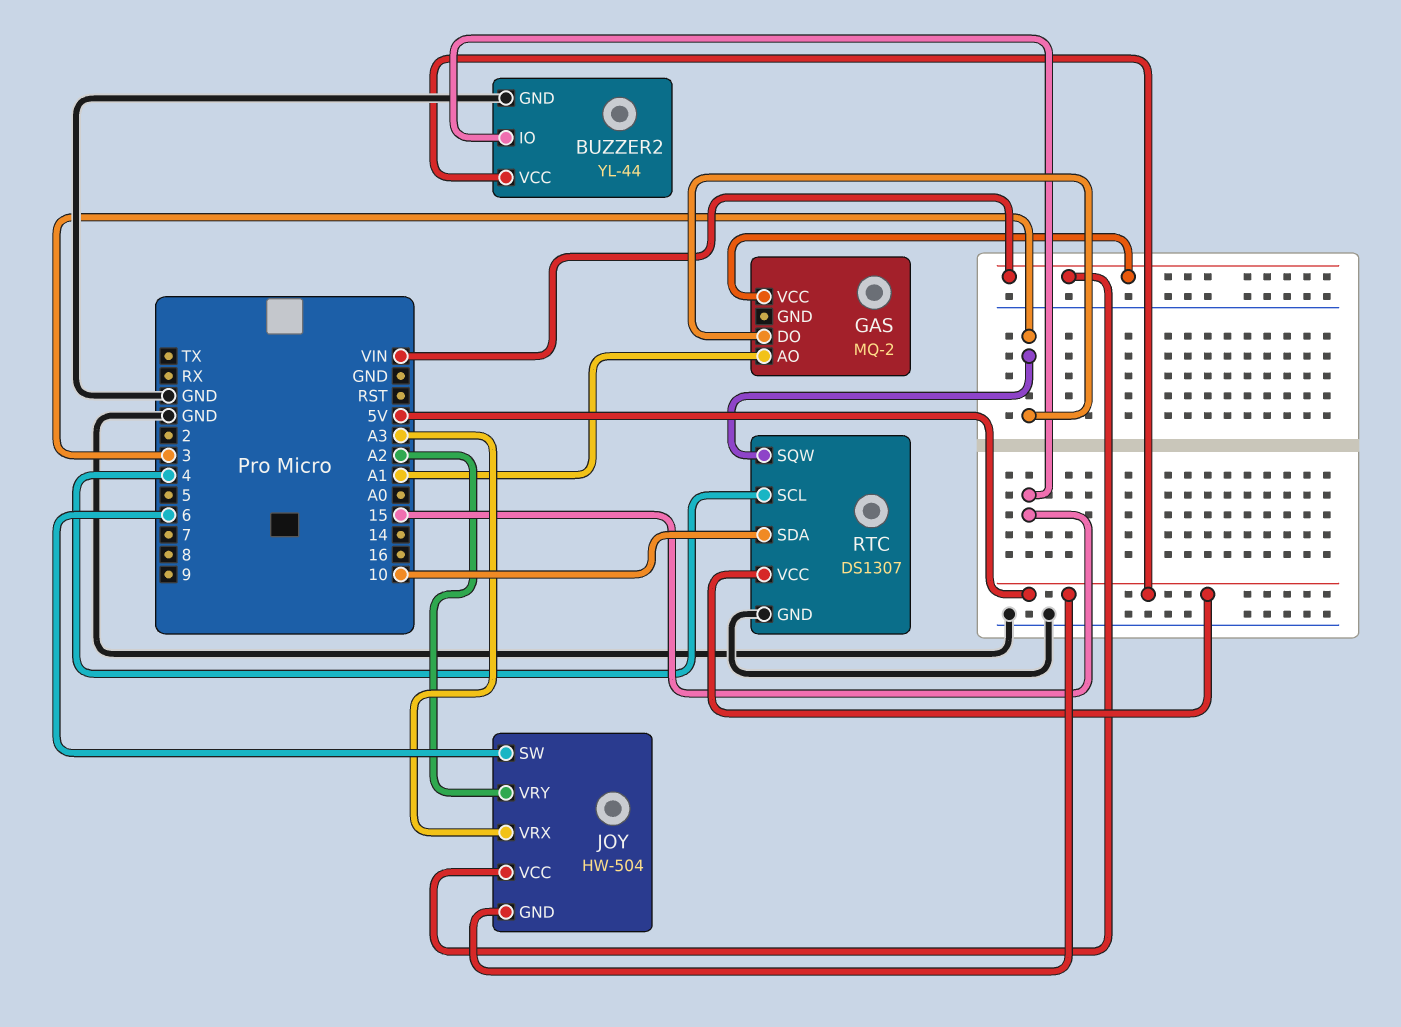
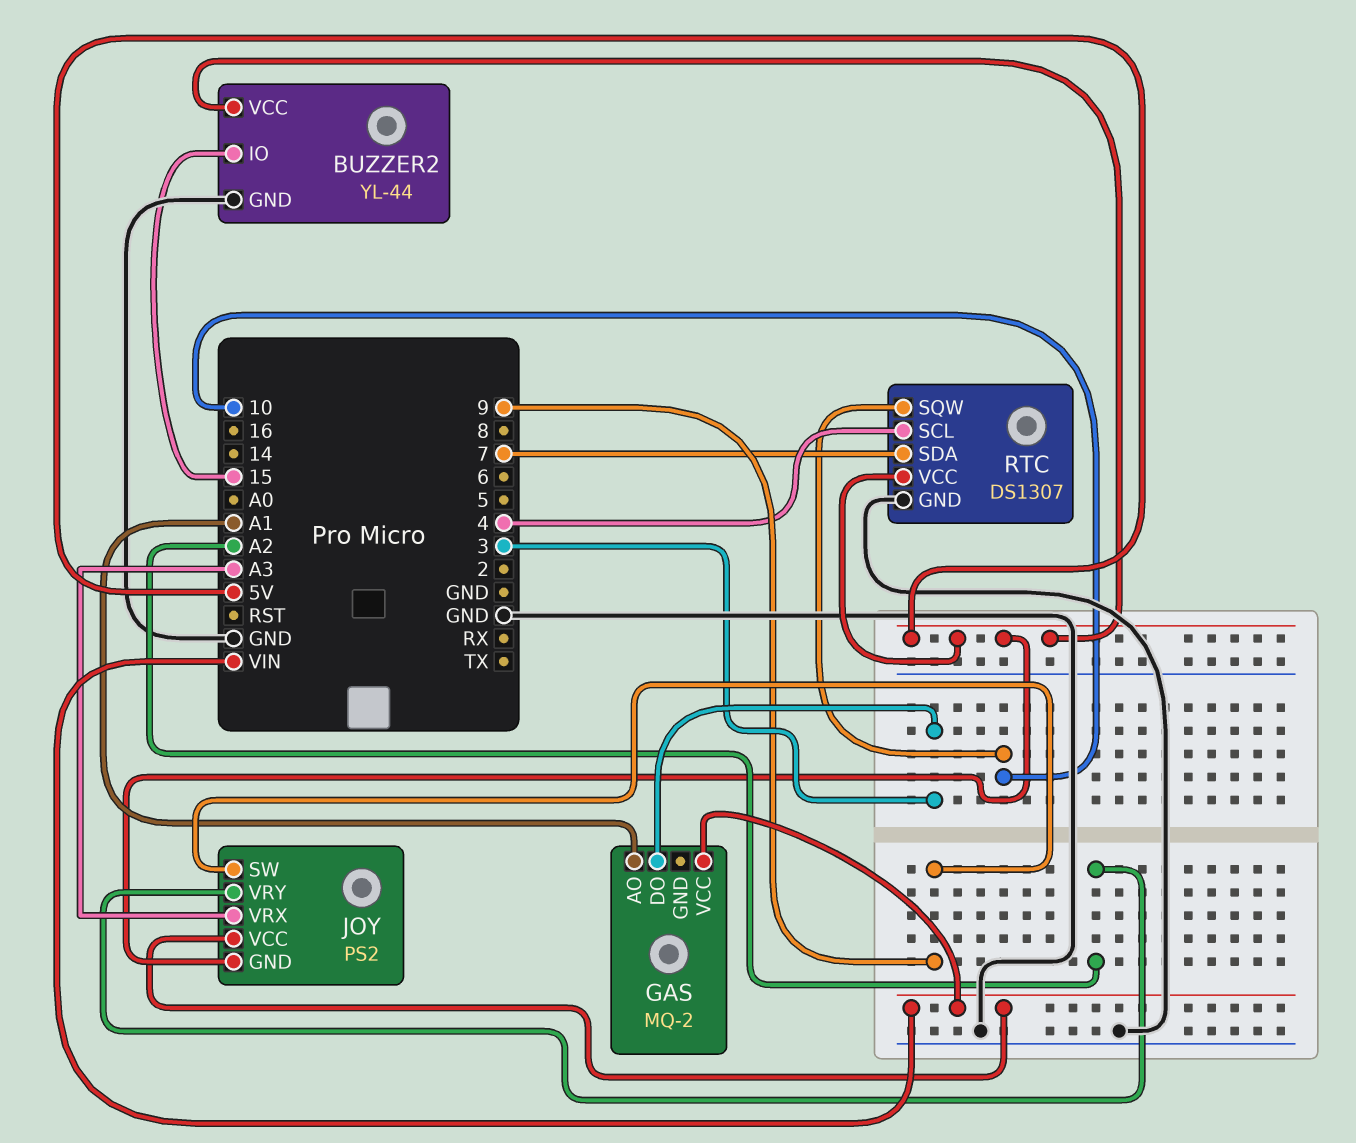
JOY: HW-504 -> PS2
JOY pin SW: 6 -> 9
RTC pin SDA: 10 -> 7
RTC pin SQW: 3 -> 10

